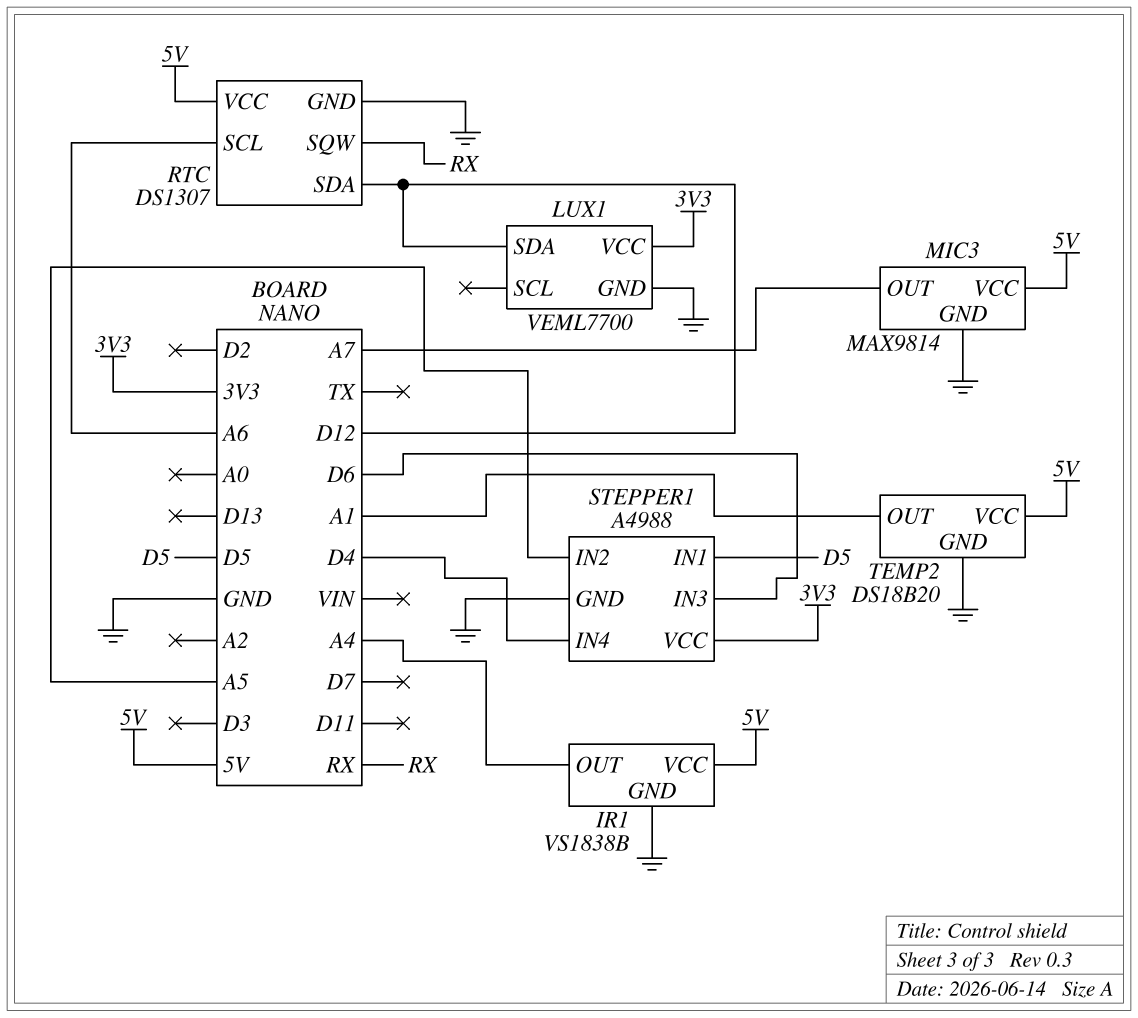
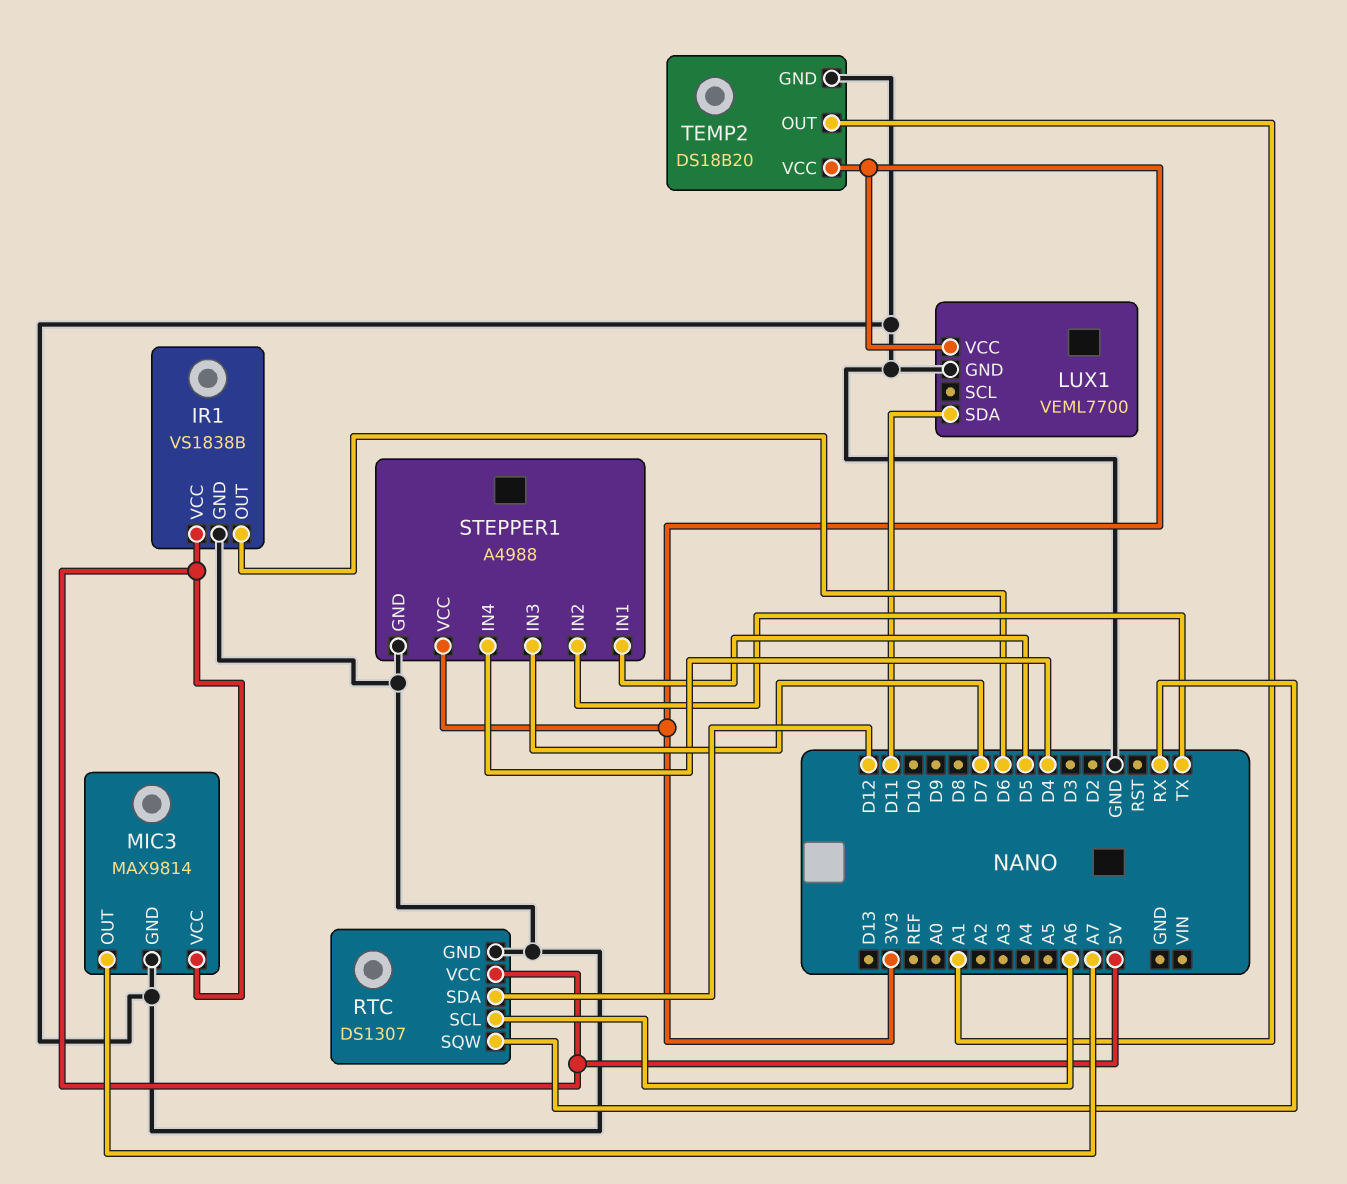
IR1 pin OUT: A4 -> D6
LUX1 pin SDA: D12 -> D11
STEPPER1 pin IN2: A5 -> TX
STEPPER1 pin IN3: D6 -> D7
TEMP2 pin VCC: 5V -> 3V3

